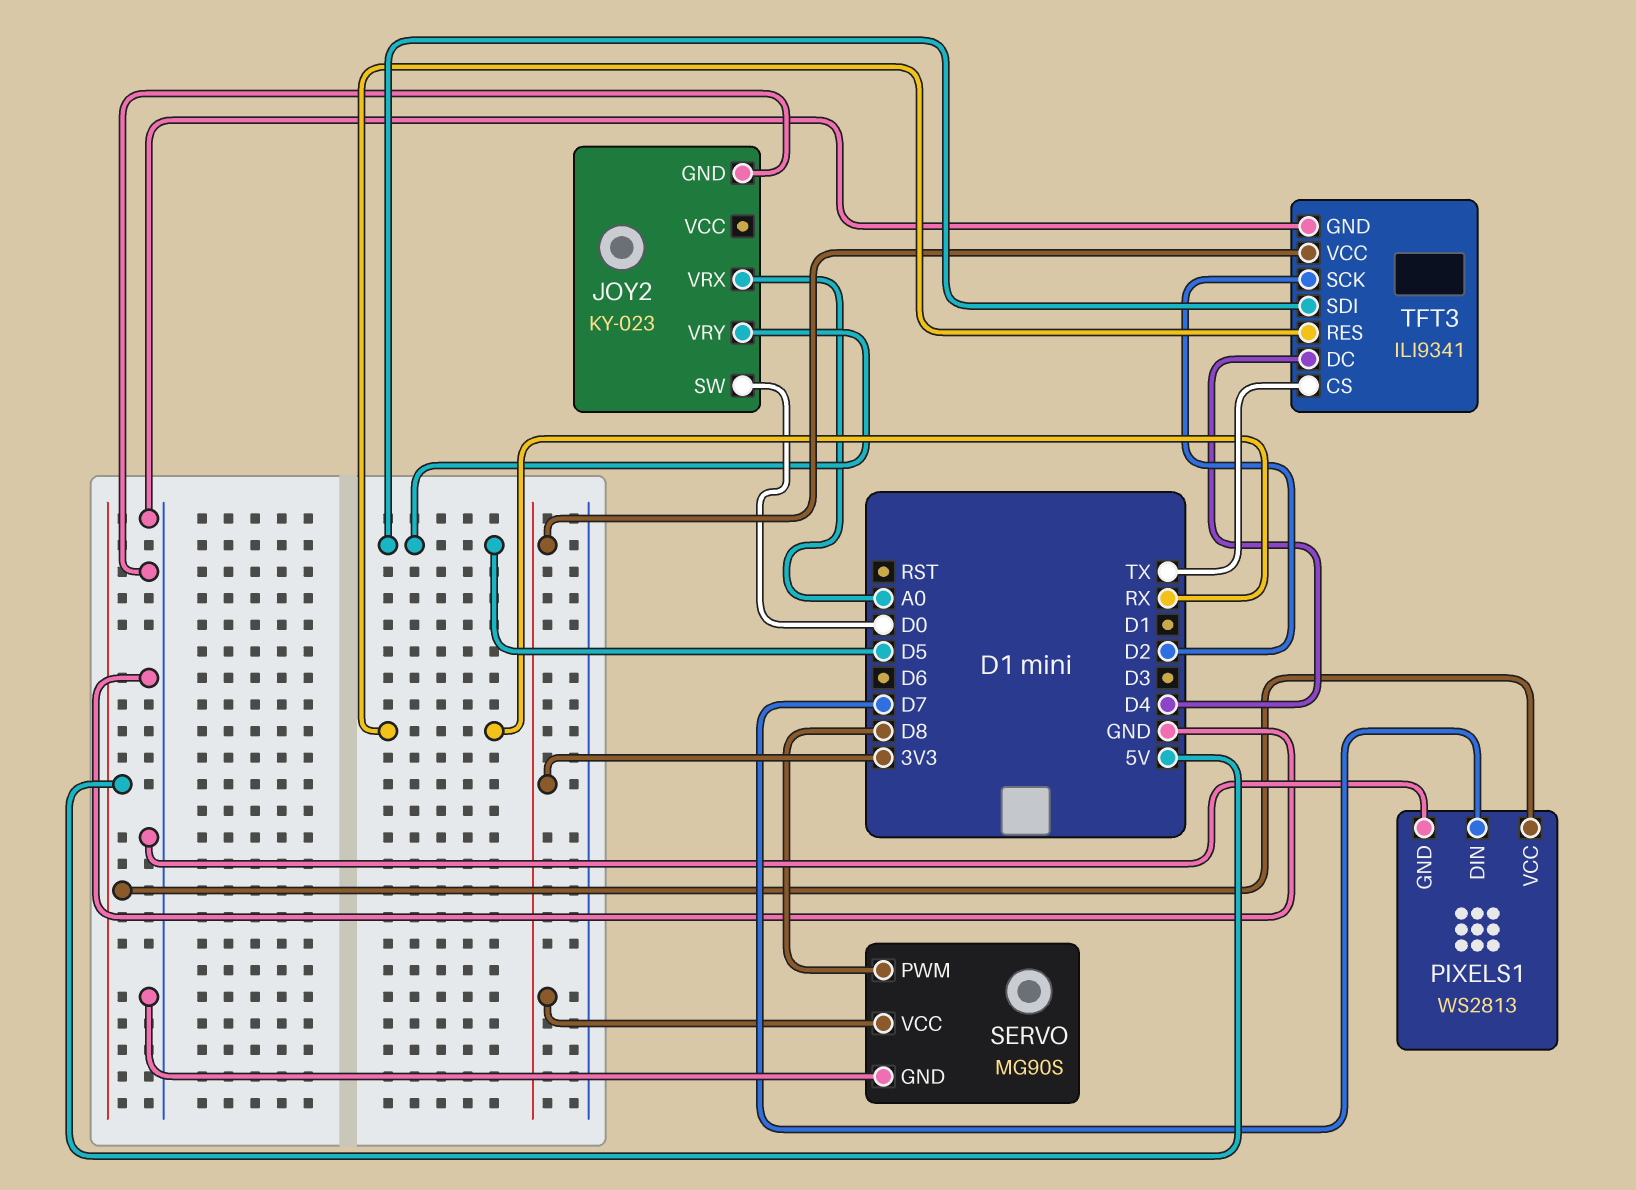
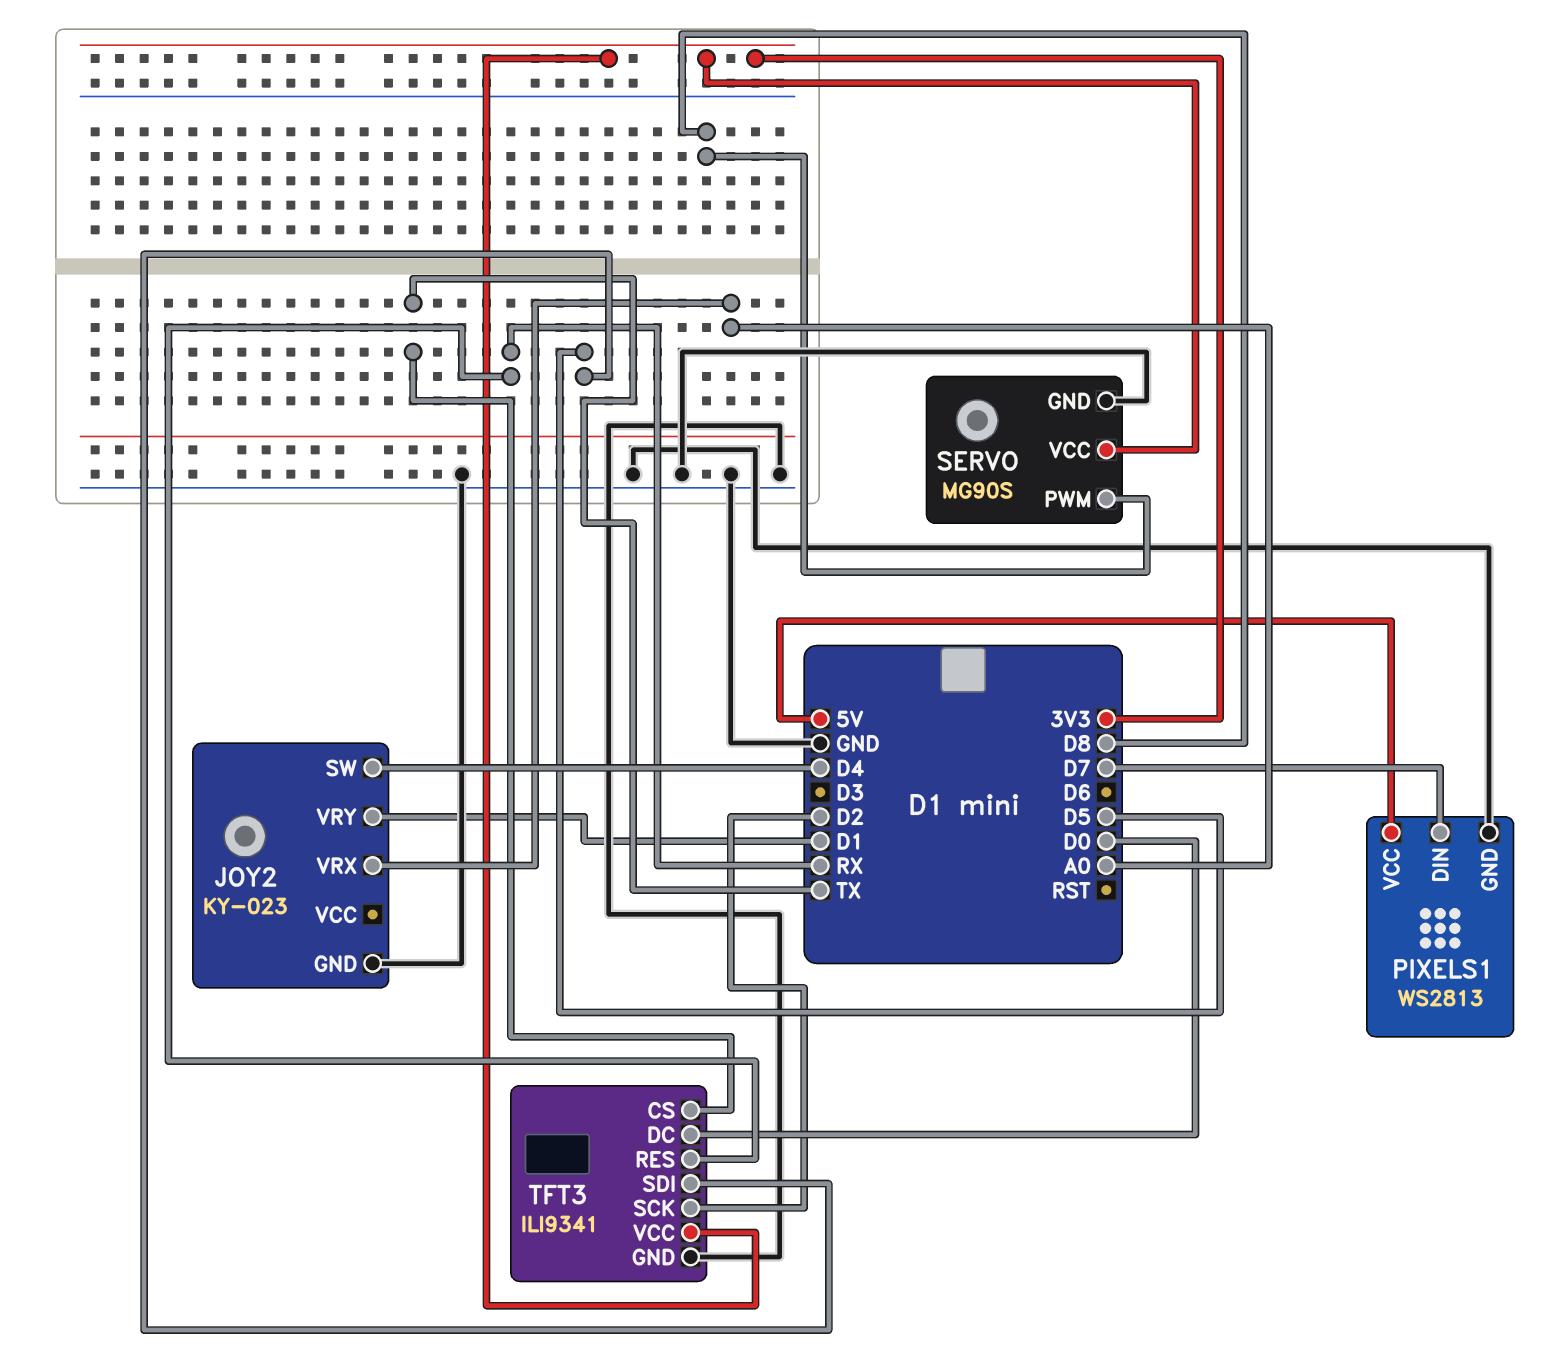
JOY2 pin SW: D0 -> D4
JOY2 pin VRY: D5 -> D1
TFT3 pin DC: D4 -> D0

